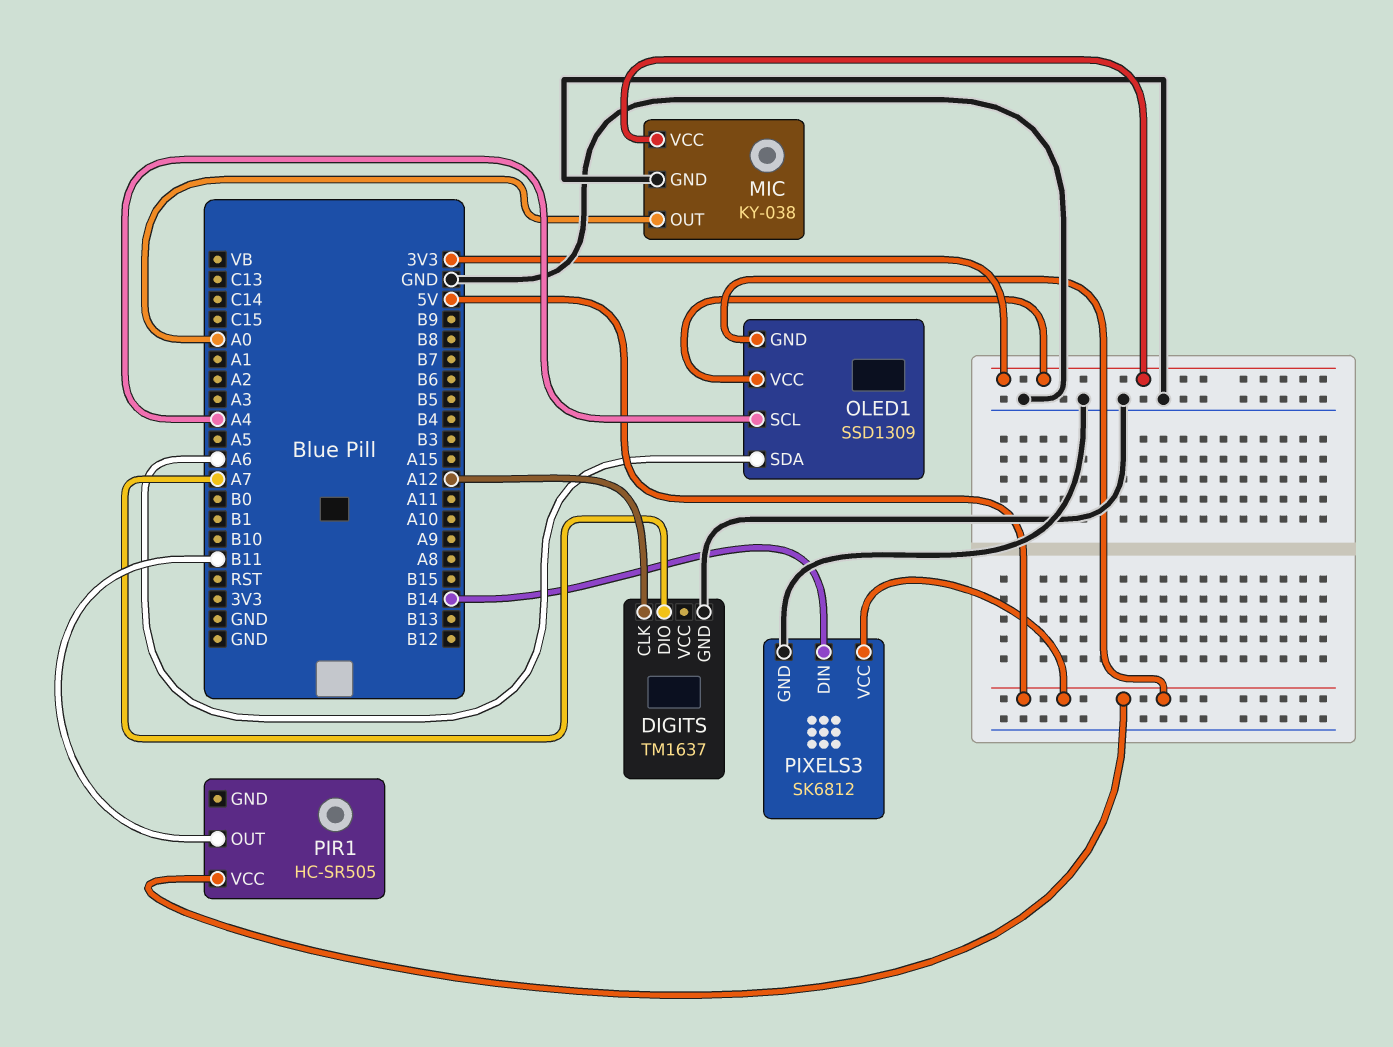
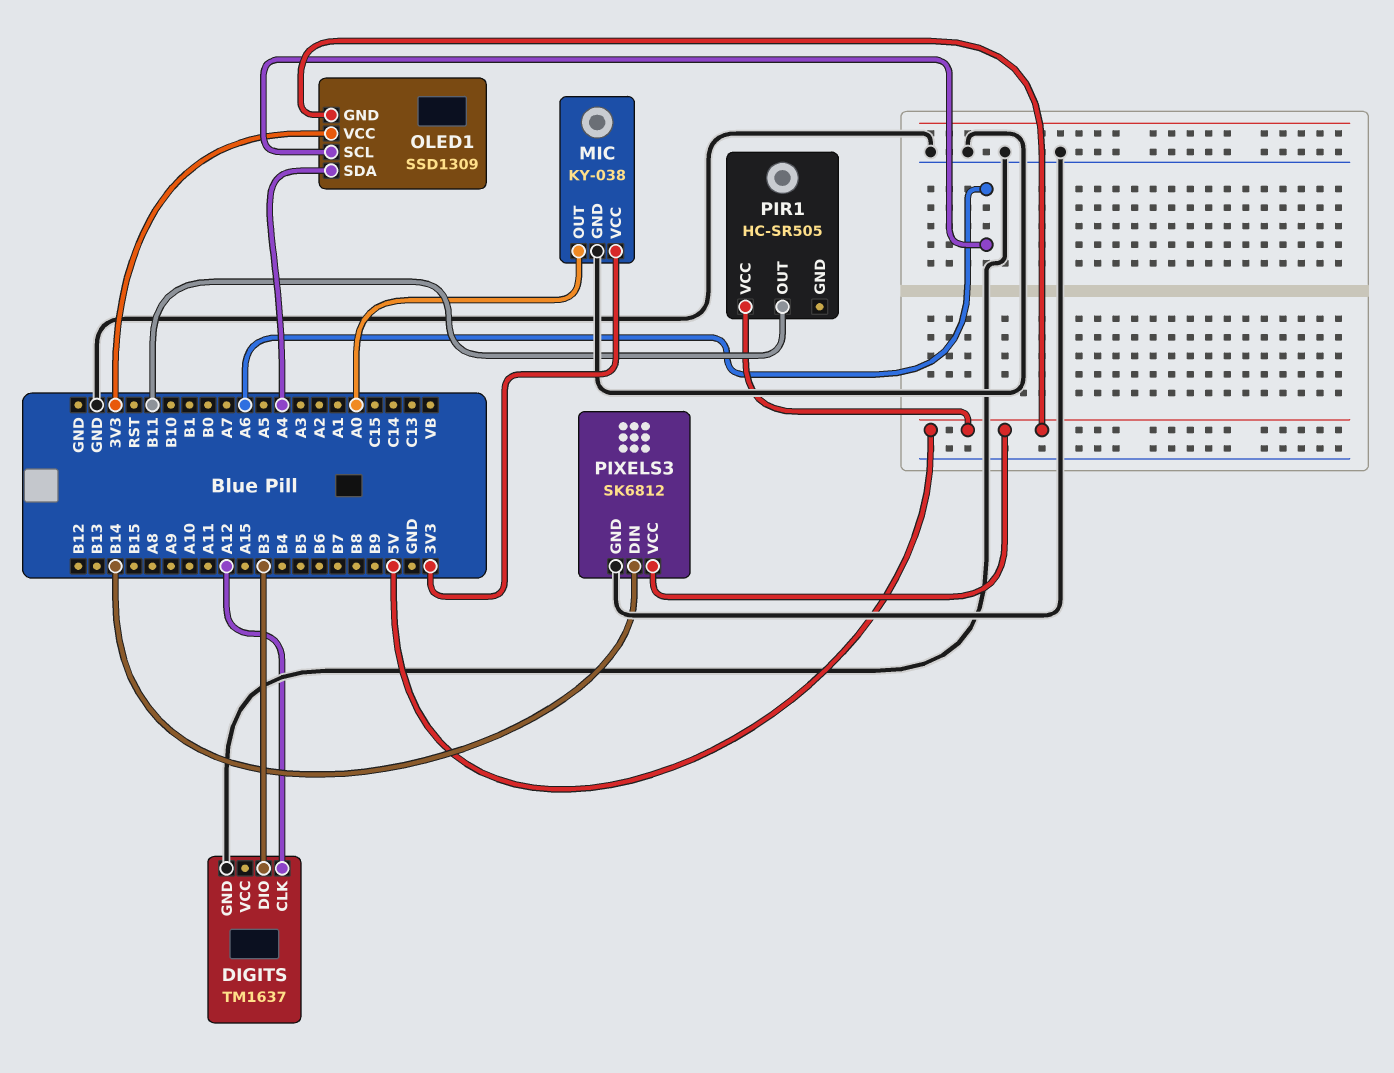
DIGITS pin DIO: A7 -> B3
OLED1 pin SCL: A4 -> A6
OLED1 pin SDA: A6 -> A4

